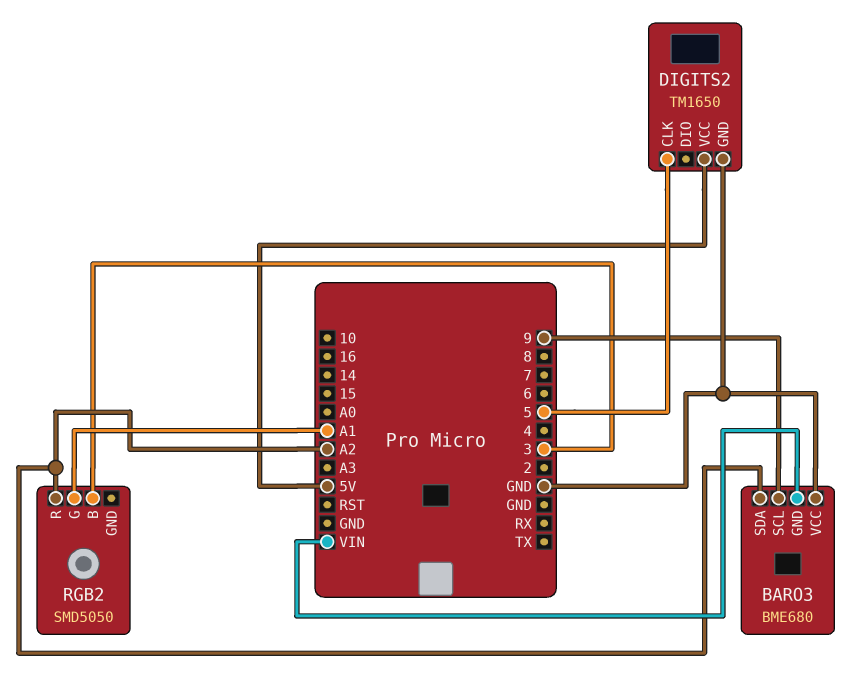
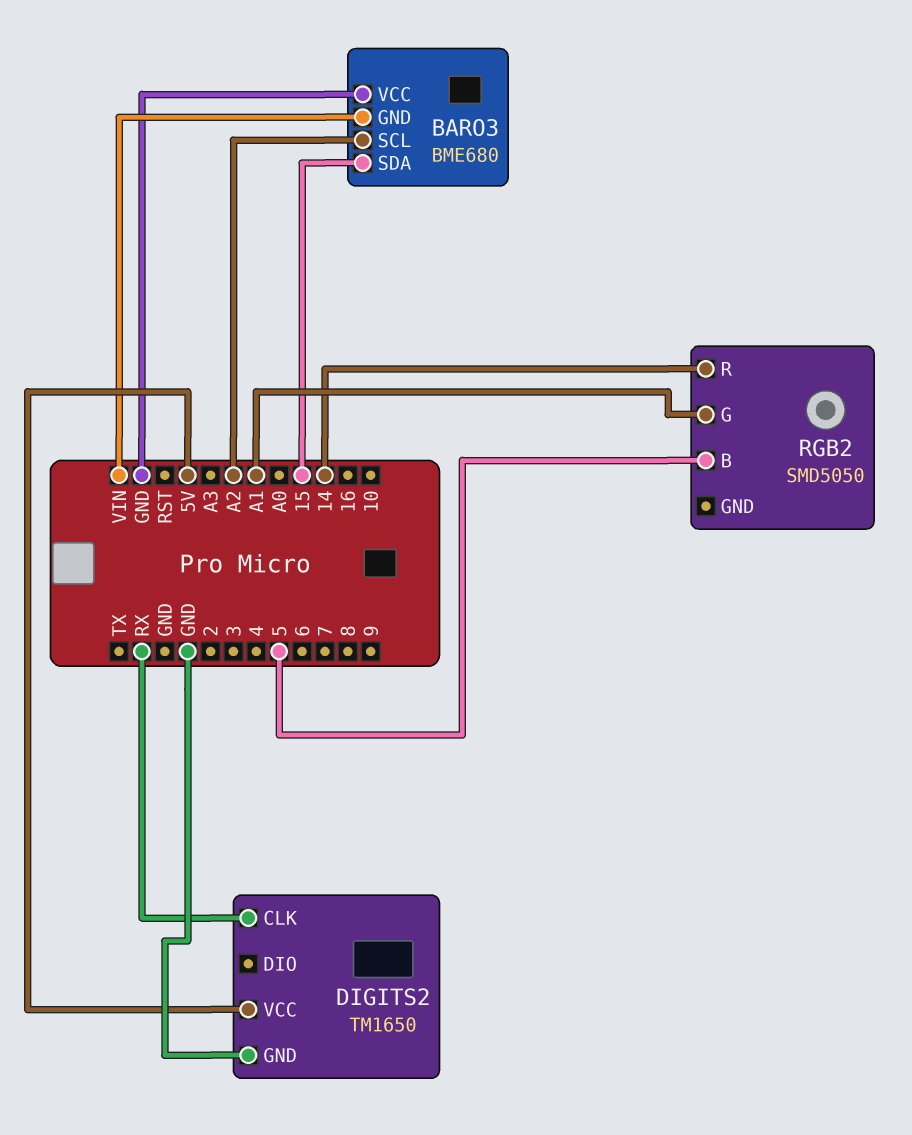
BARO3 pin SCL: 9 -> A2
BARO3 pin SDA: A2 -> 15
DIGITS2 pin CLK: 5 -> RX
RGB2 pin B: 3 -> 5
RGB2 pin R: A2 -> 14

